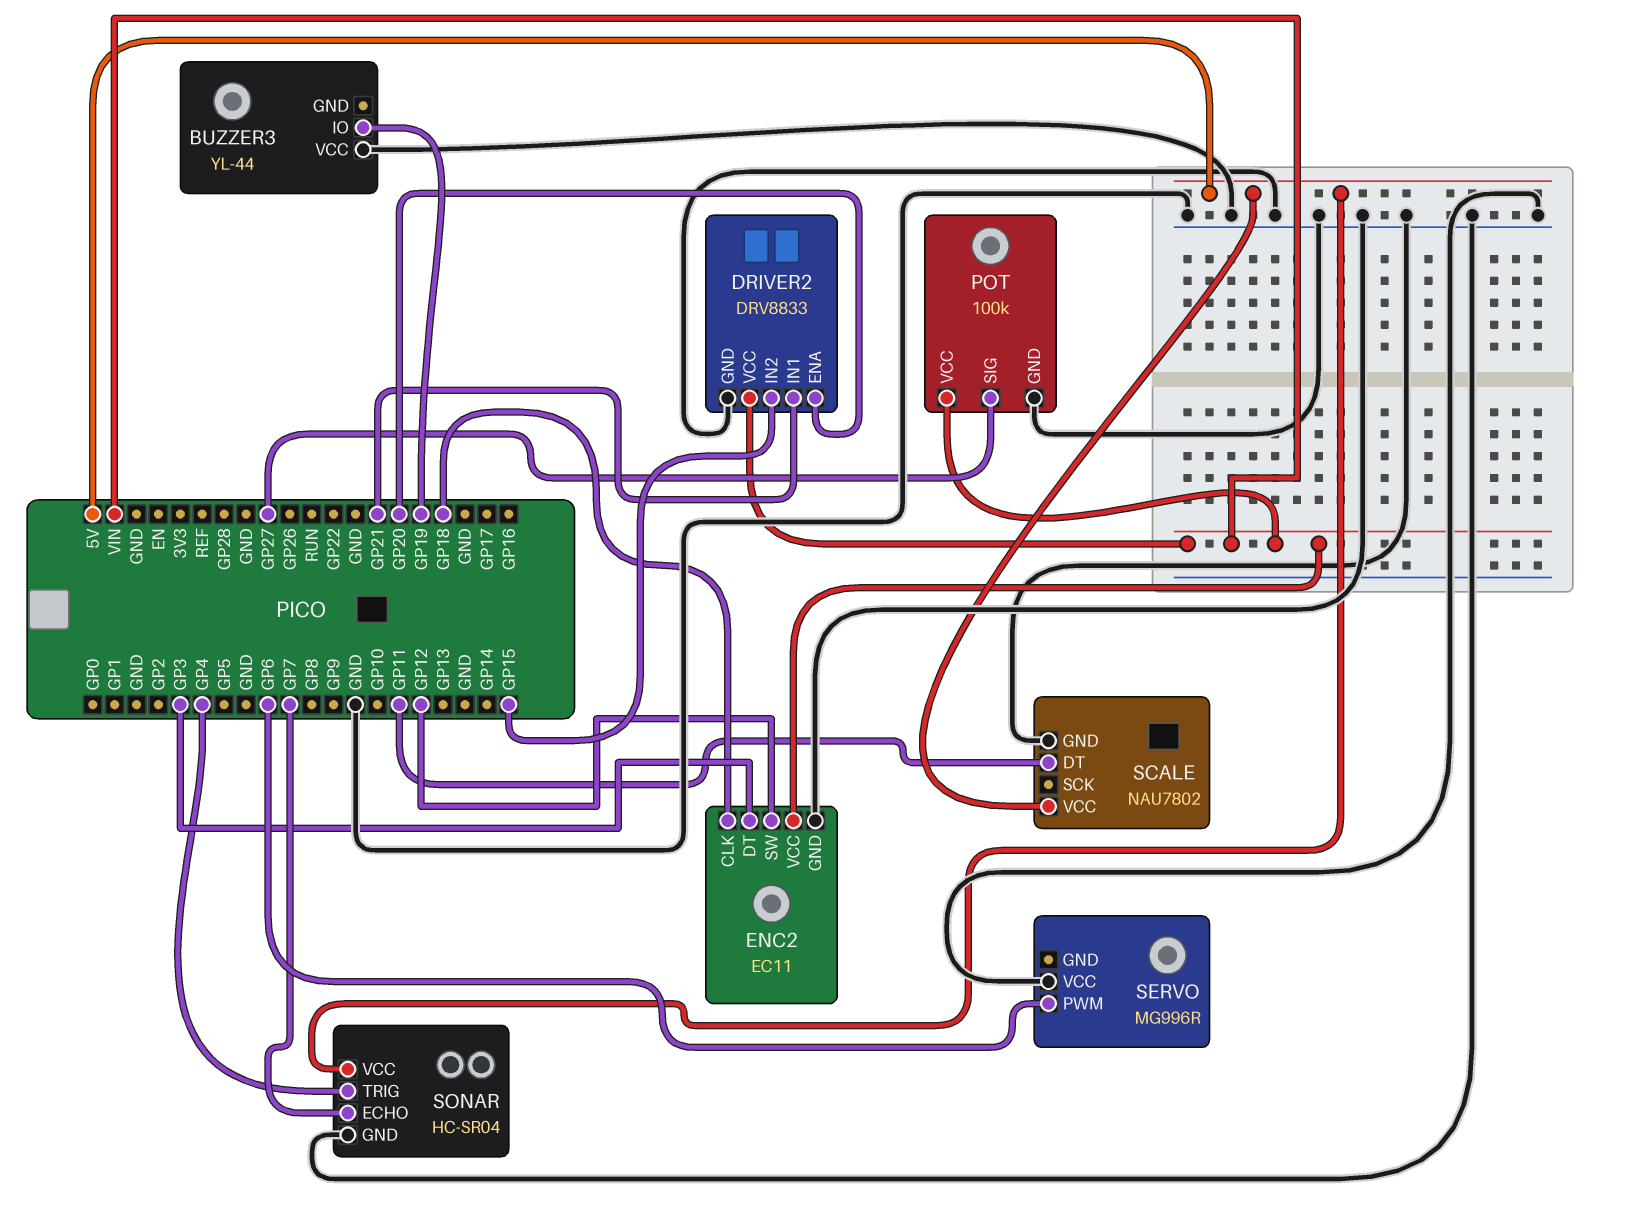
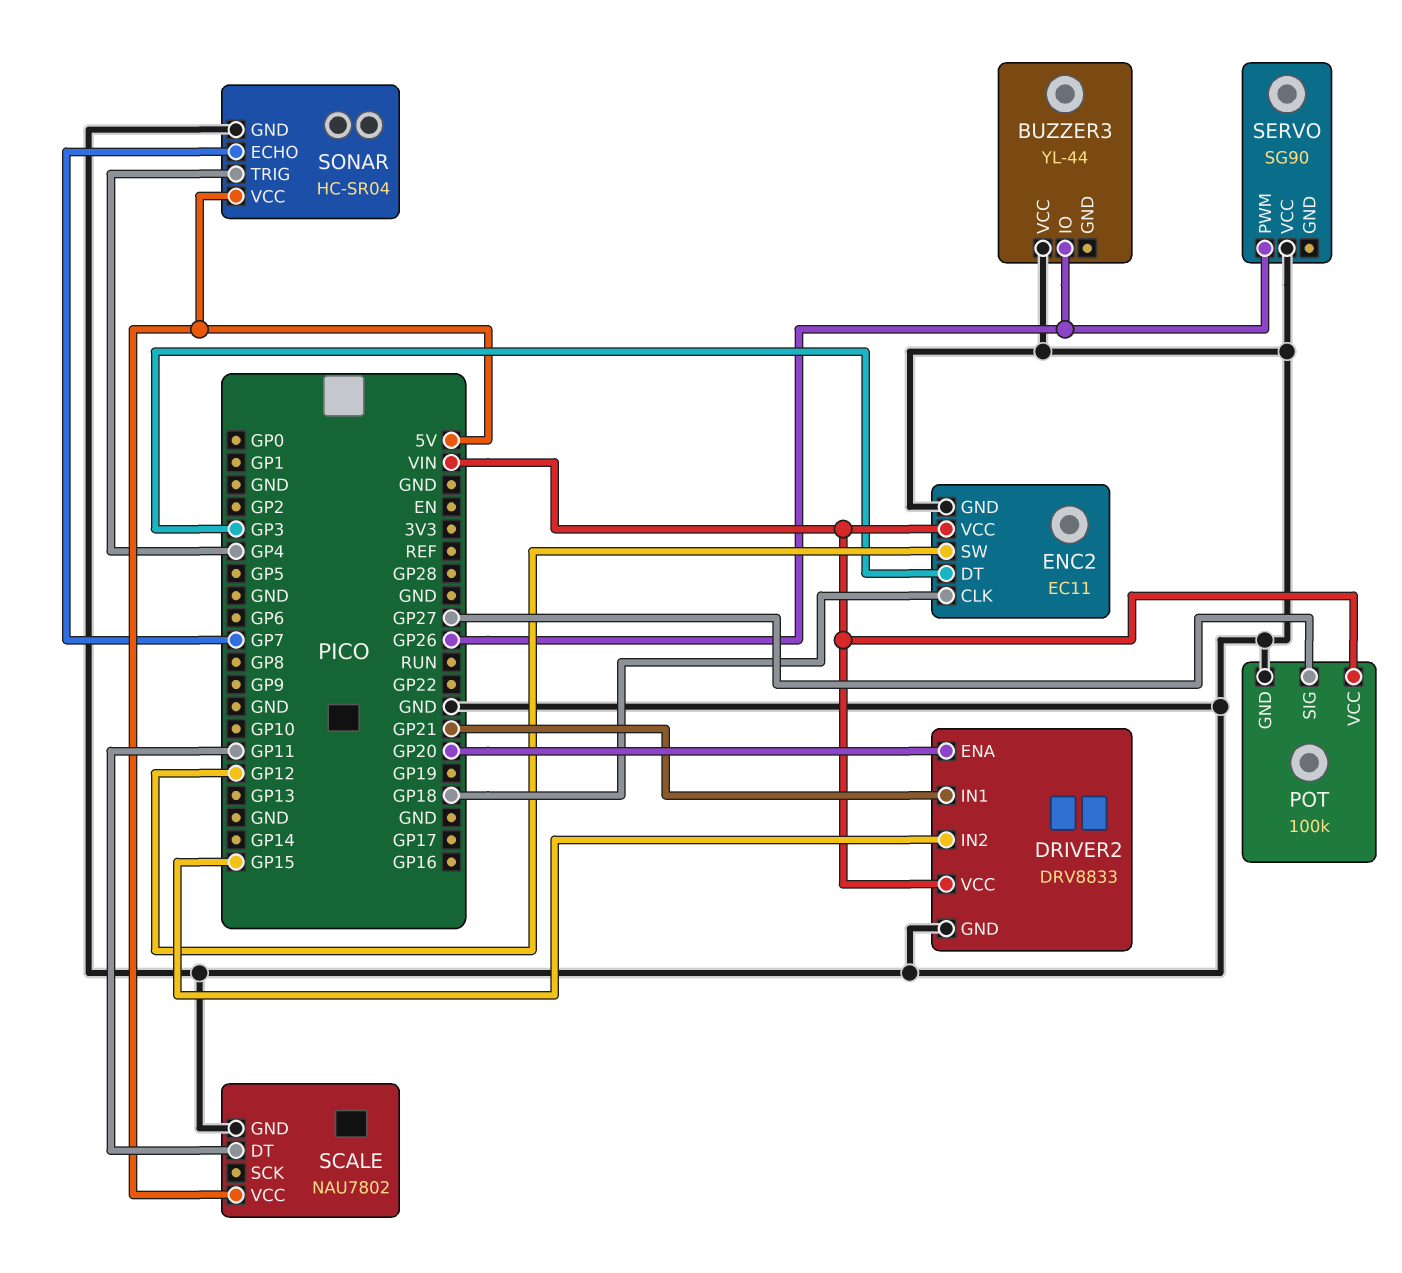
BUZZER3 pin IO: GP19 -> GP26
SERVO: MG996R -> SG90
SERVO pin PWM: GP6 -> GP26

